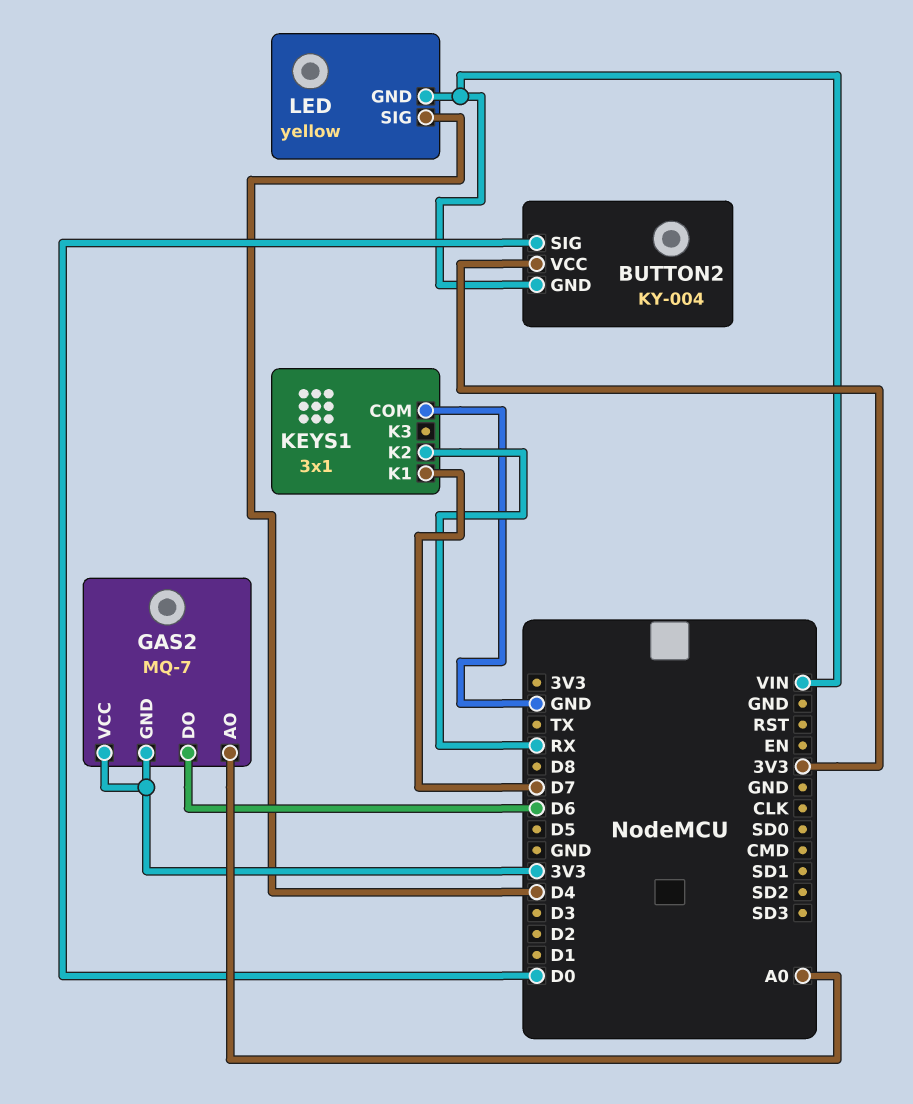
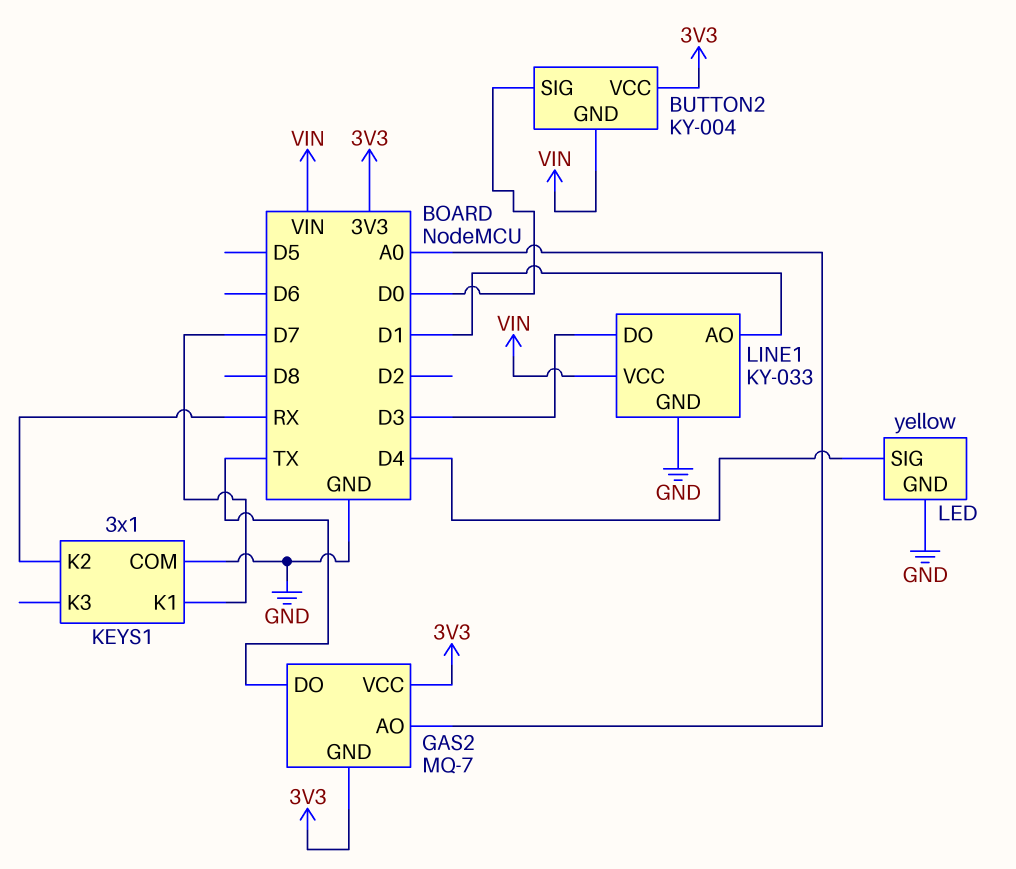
GAS2 pin DO: D6 -> TX
LED pin GND: VIN -> GND
LINE1: none -> KY-033
LINE1 pin AO: none -> D1
LINE1 pin DO: none -> D3
LINE1 pin GND: none -> GND
LINE1 pin VCC: none -> VIN

